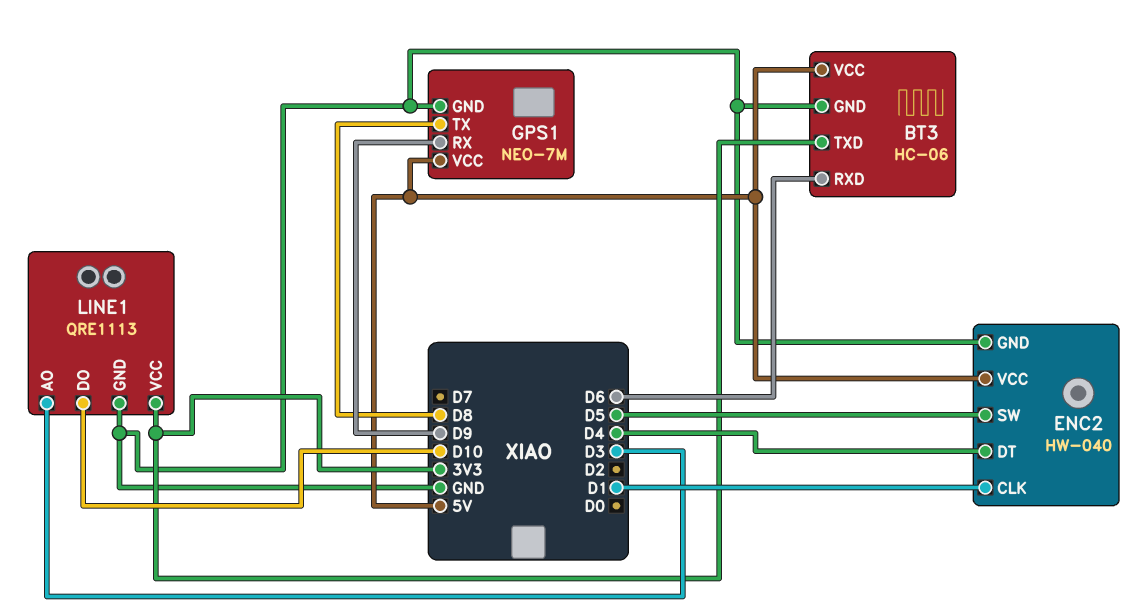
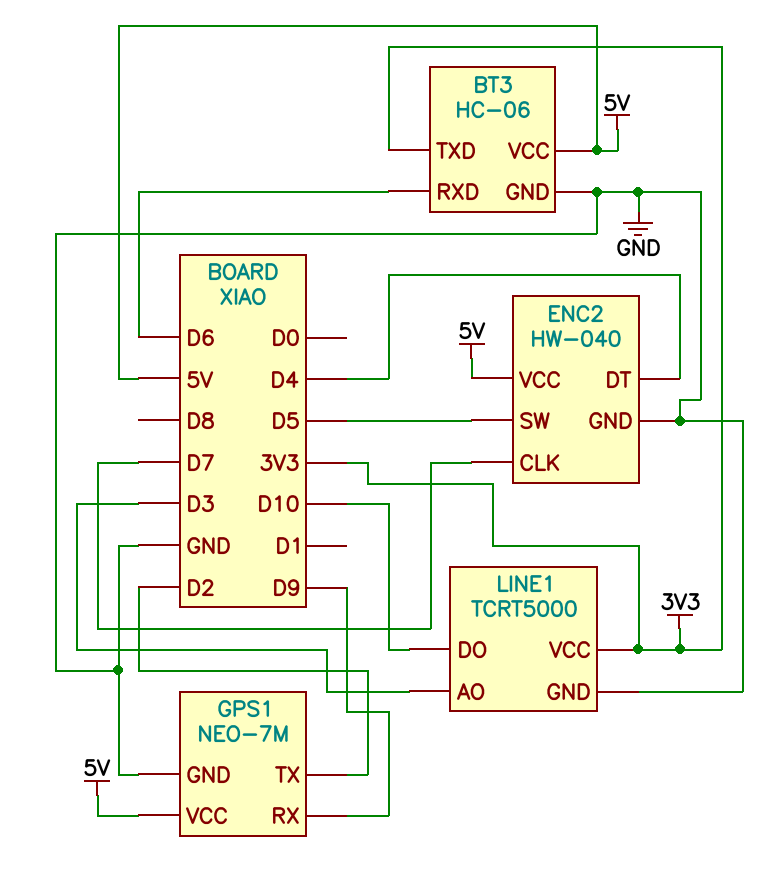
ENC2 pin CLK: D1 -> D7
GPS1 pin TX: D8 -> D2
LINE1: QRE1113 -> TCRT5000

